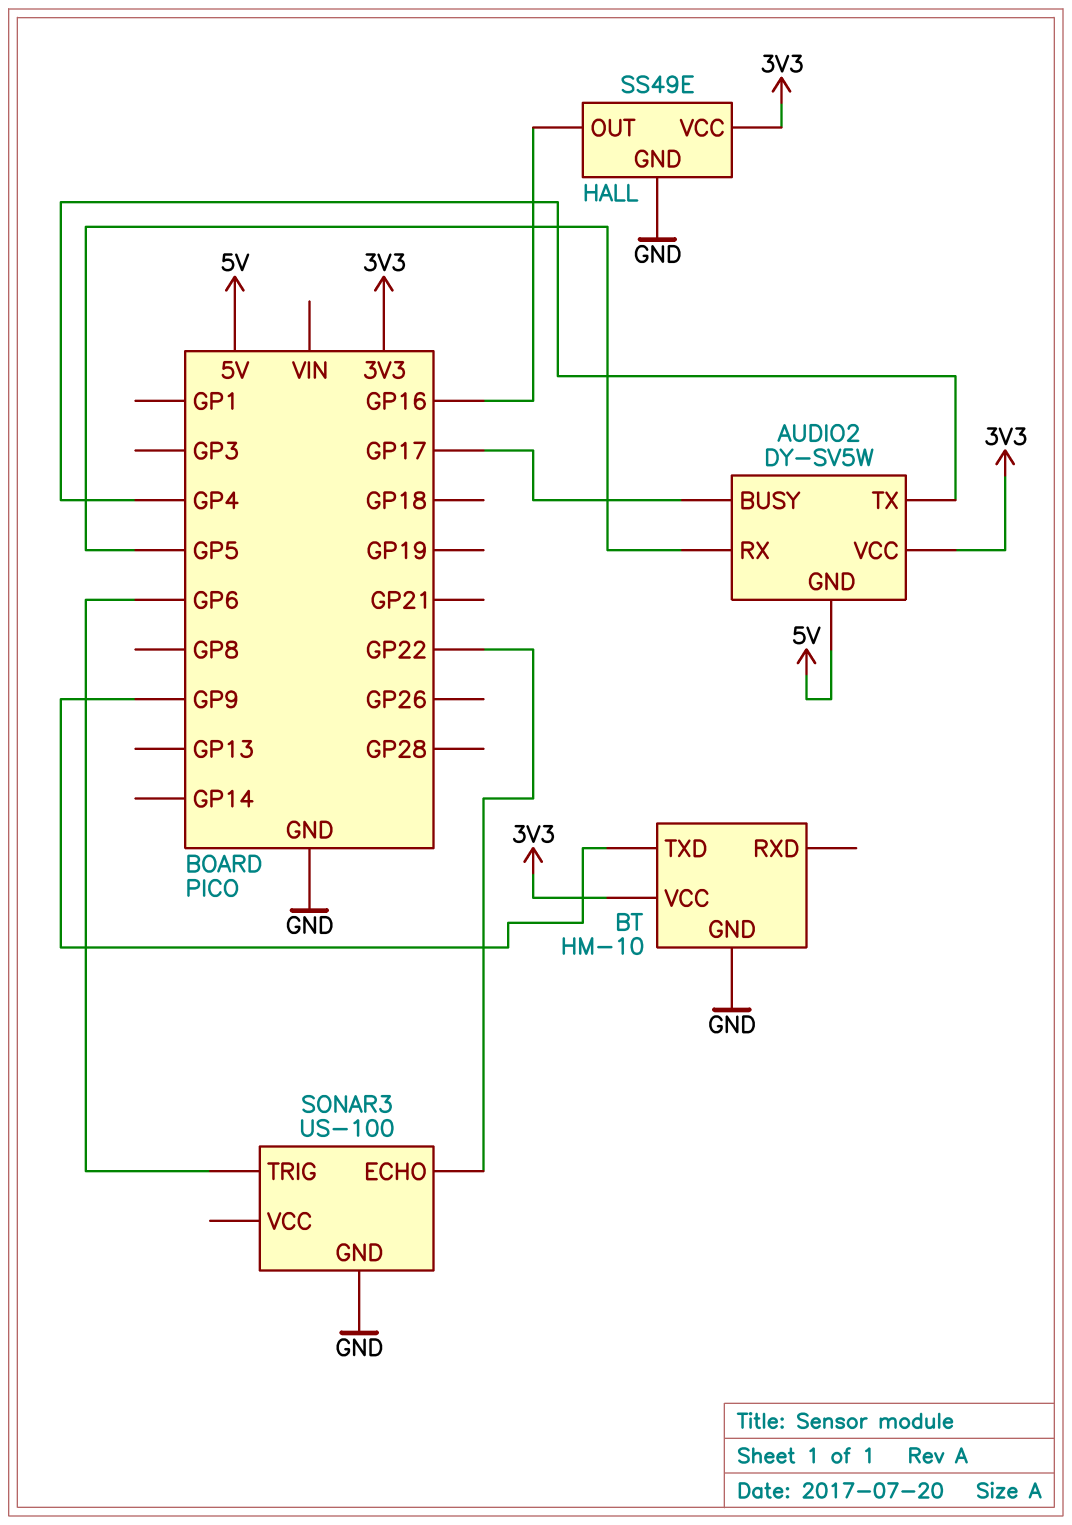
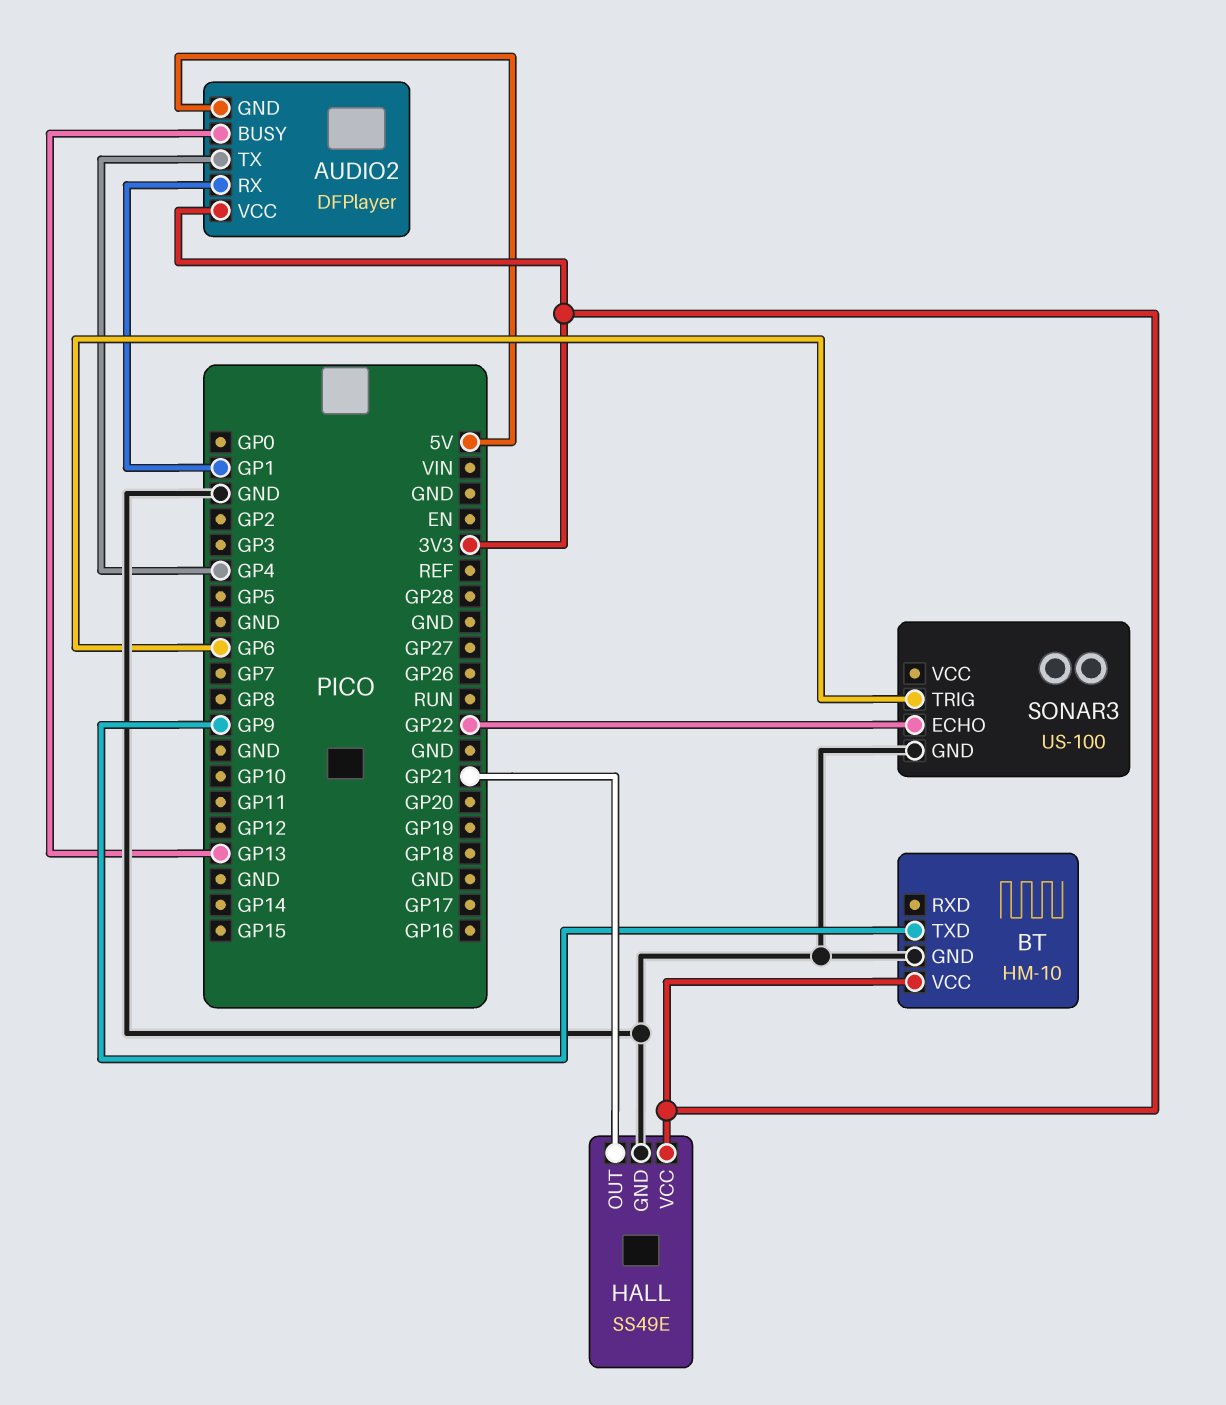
AUDIO2: DY-SV5W -> DFPlayer
AUDIO2 pin BUSY: GP17 -> GP13
AUDIO2 pin RX: GP5 -> GP1
HALL pin OUT: GP16 -> GP21

